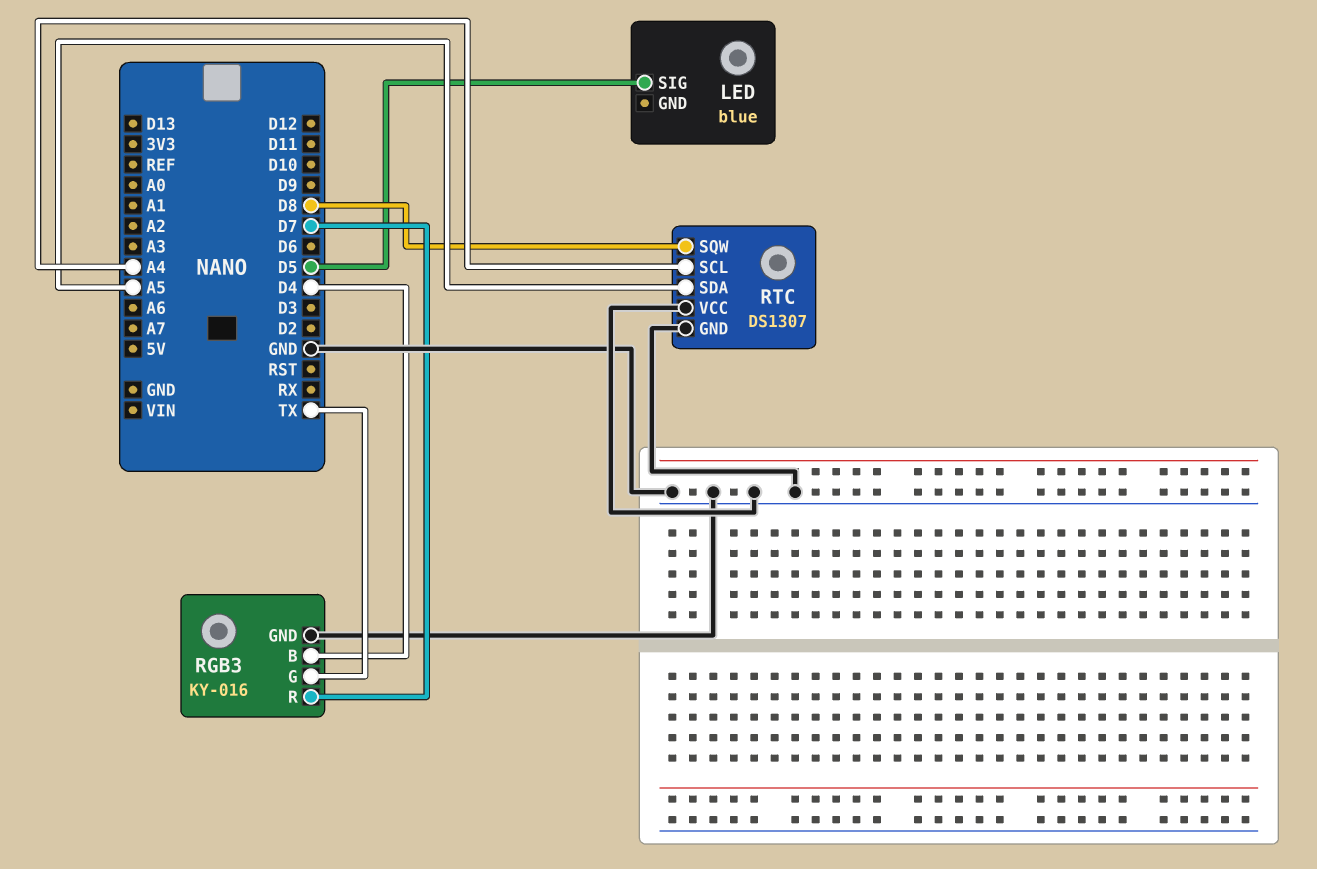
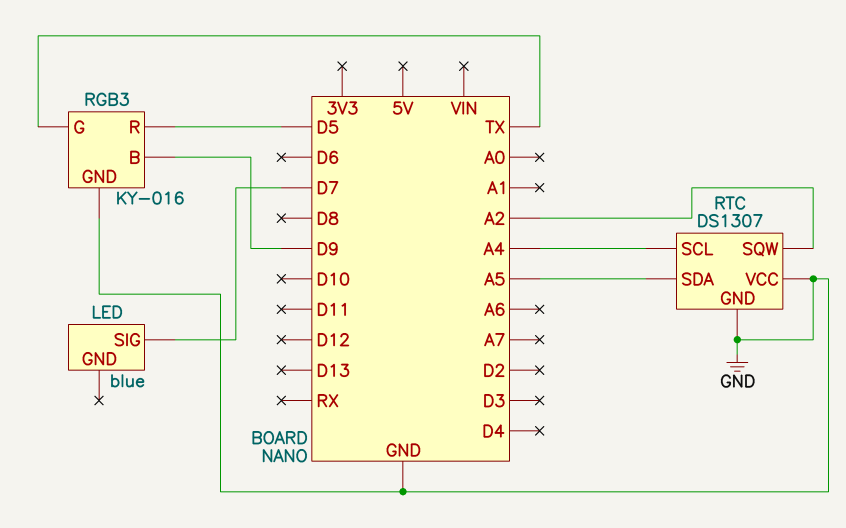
LED pin SIG: D5 -> D7
RGB3 pin B: D4 -> D9
RGB3 pin R: D7 -> D5
RTC pin SQW: D8 -> A2

